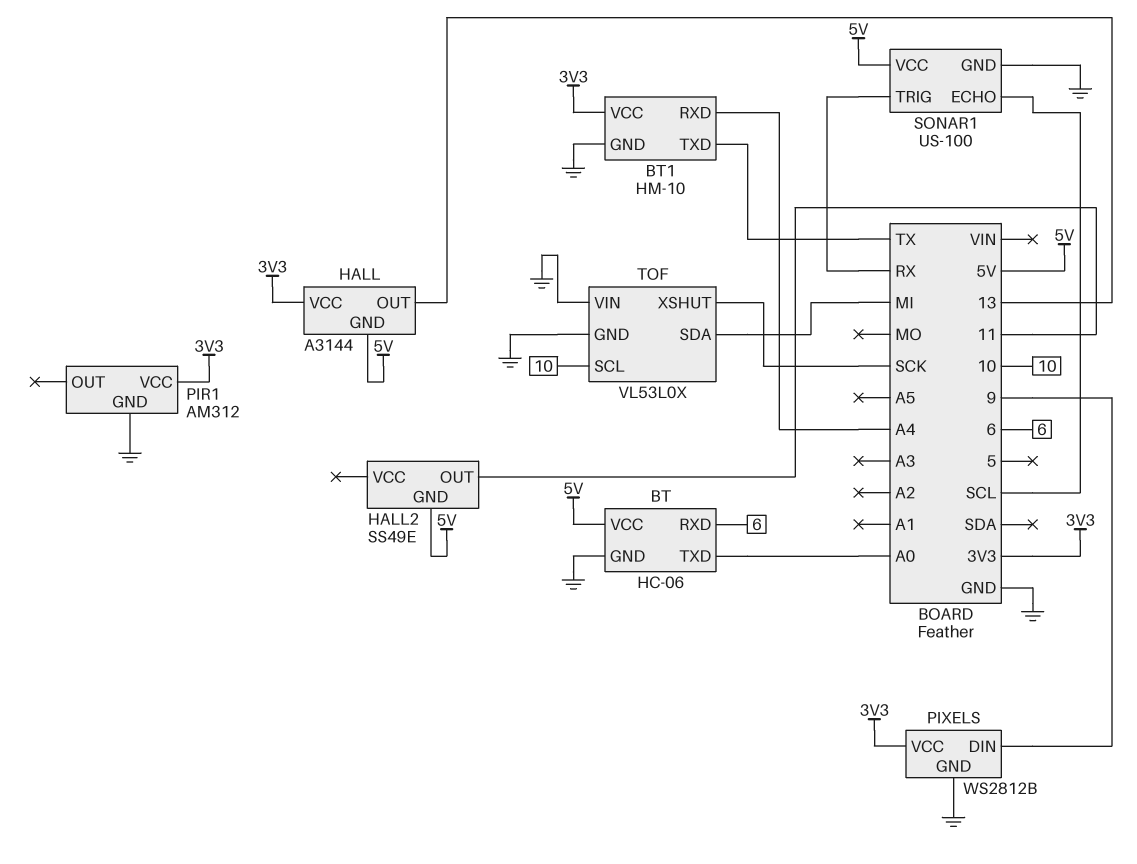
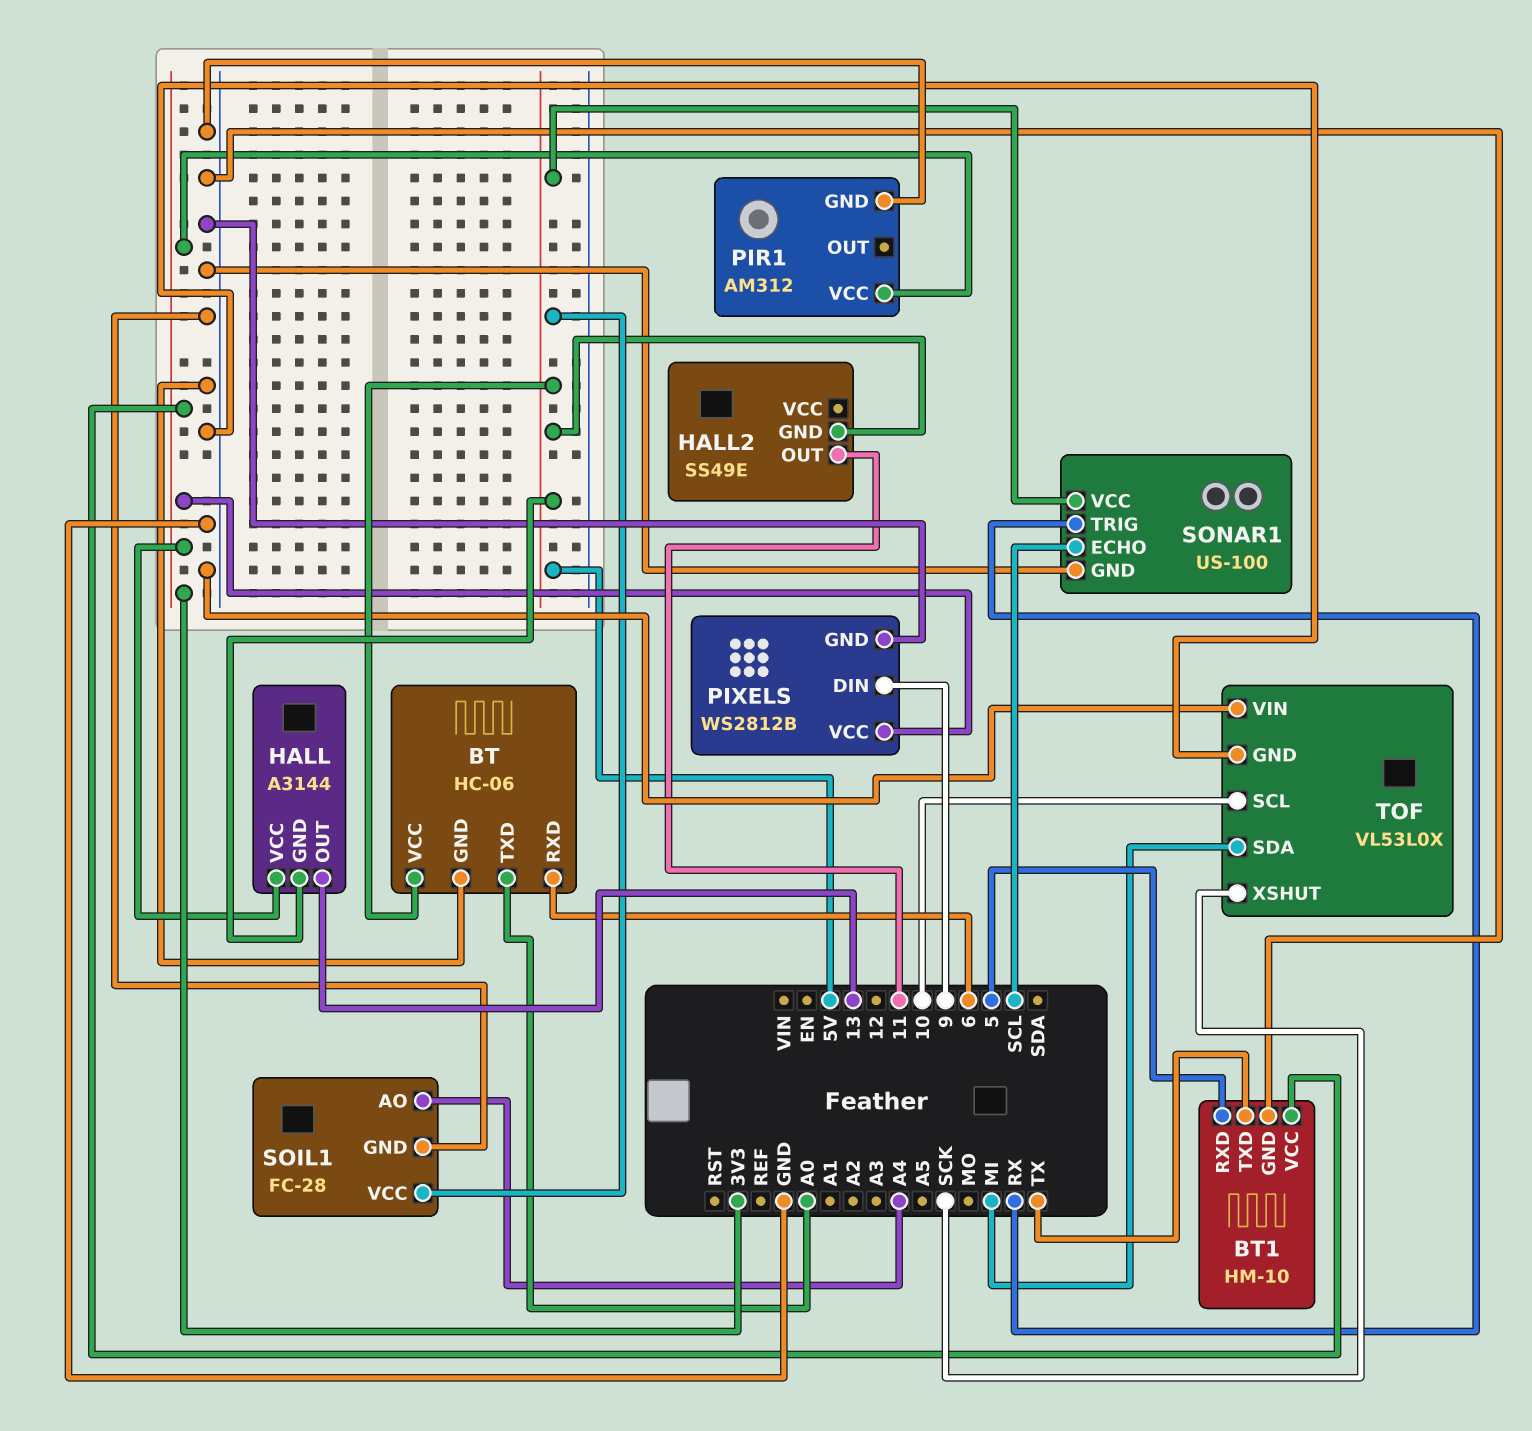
BT1 pin RXD: A4 -> 5
SOIL1: none -> FC-28
SOIL1 pin AO: none -> A4
SOIL1 pin GND: none -> GND
SOIL1 pin VCC: none -> 5V

